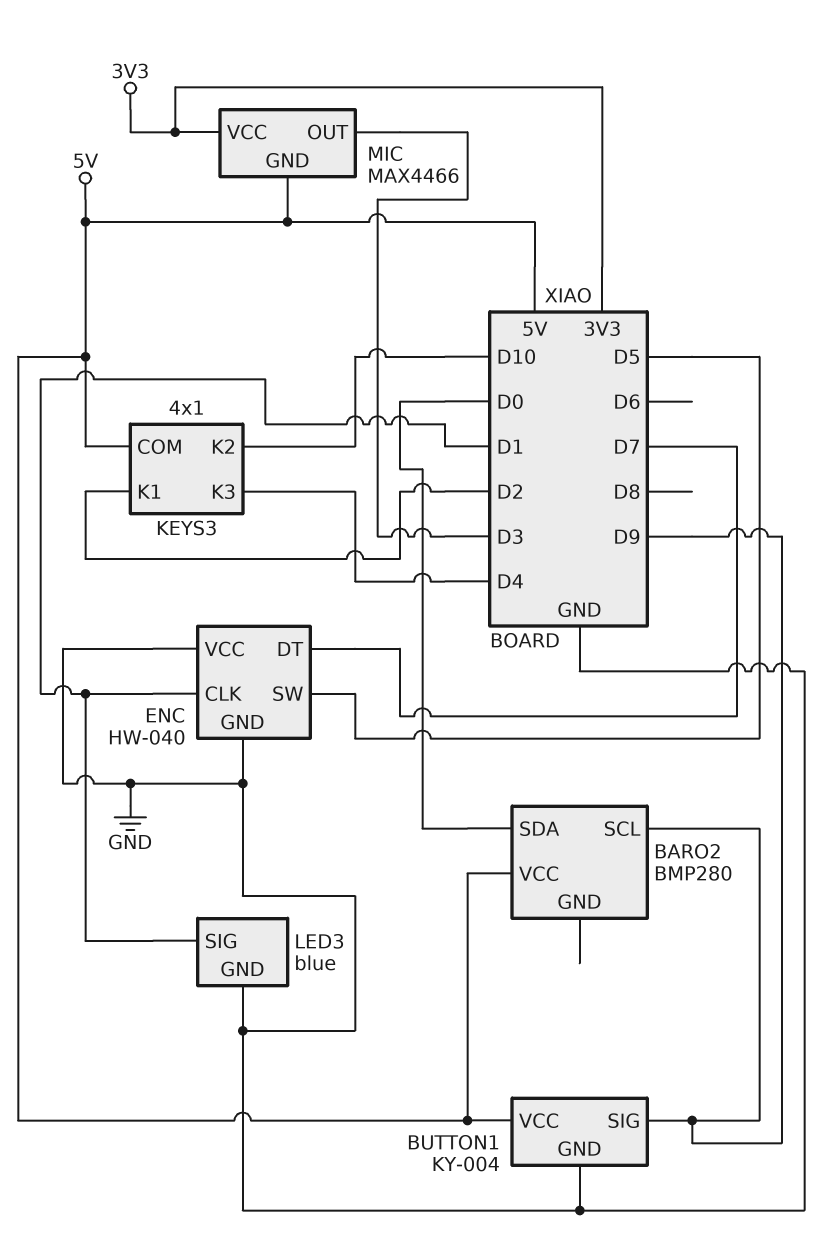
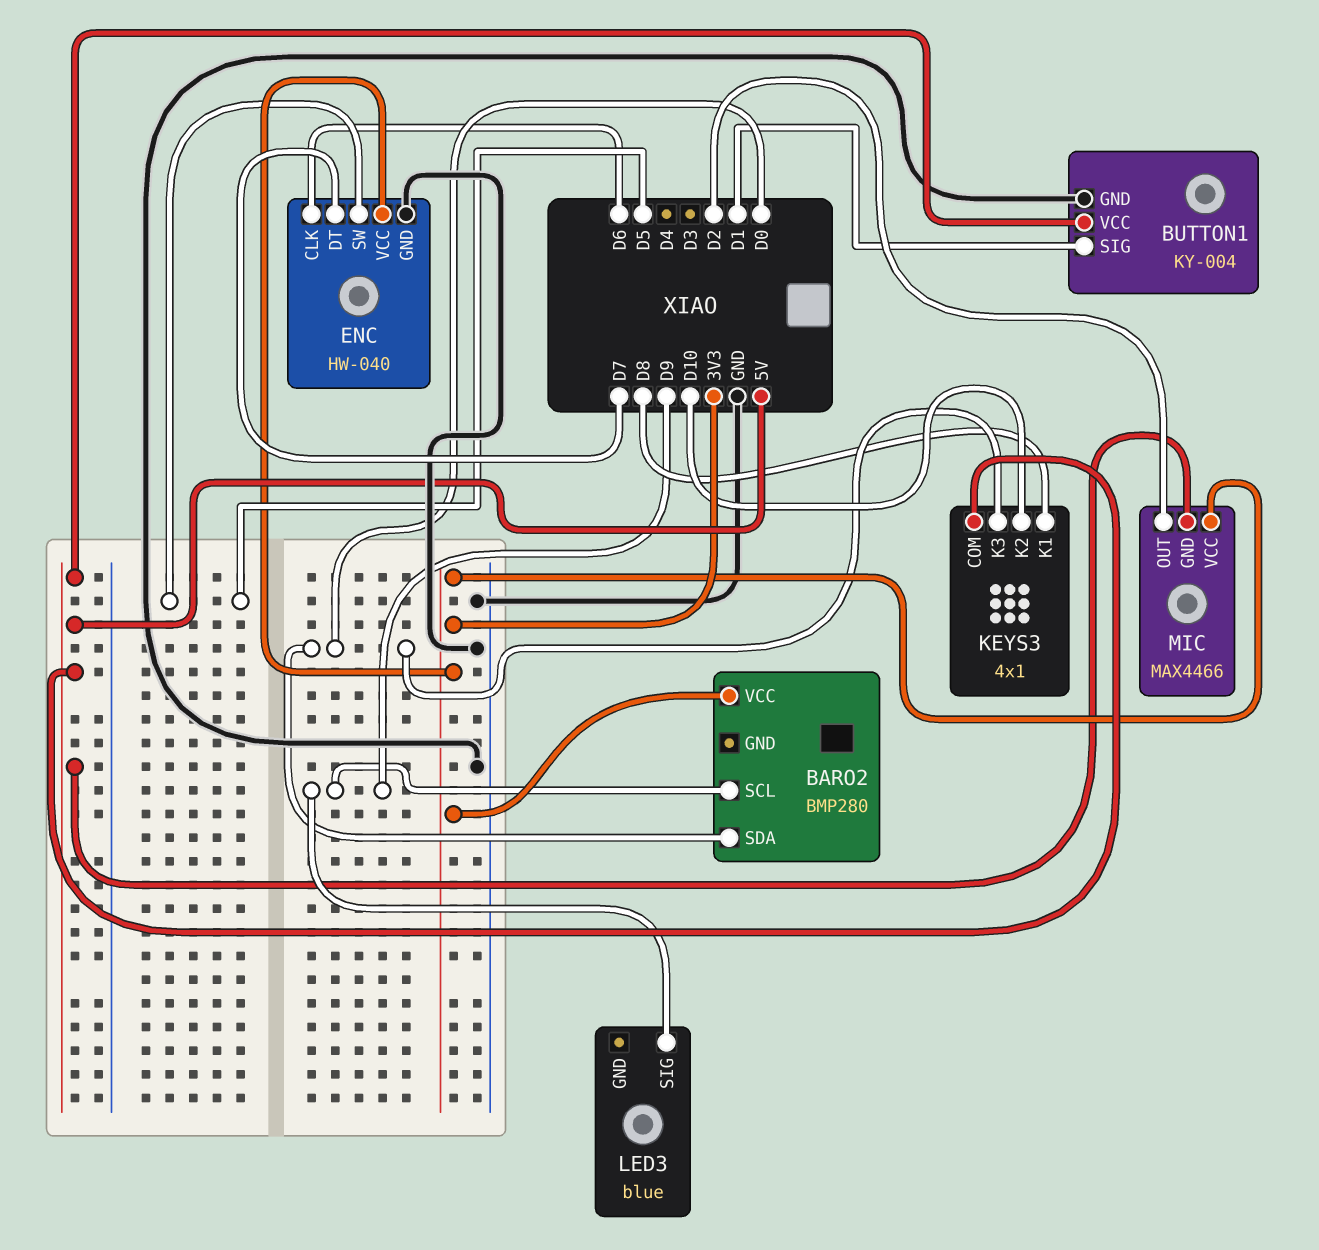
BARO2 pin VCC: 5V -> 3V3
BUTTON1 pin SIG: D9 -> D1
ENC pin CLK: D1 -> D6
ENC pin VCC: GND -> 3V3
KEYS3 pin K1: D2 -> D8
KEYS3 pin K3: D4 -> D0
LED3 pin GND: GND -> none
LED3 pin SIG: D1 -> D9
MIC pin OUT: D3 -> D2

